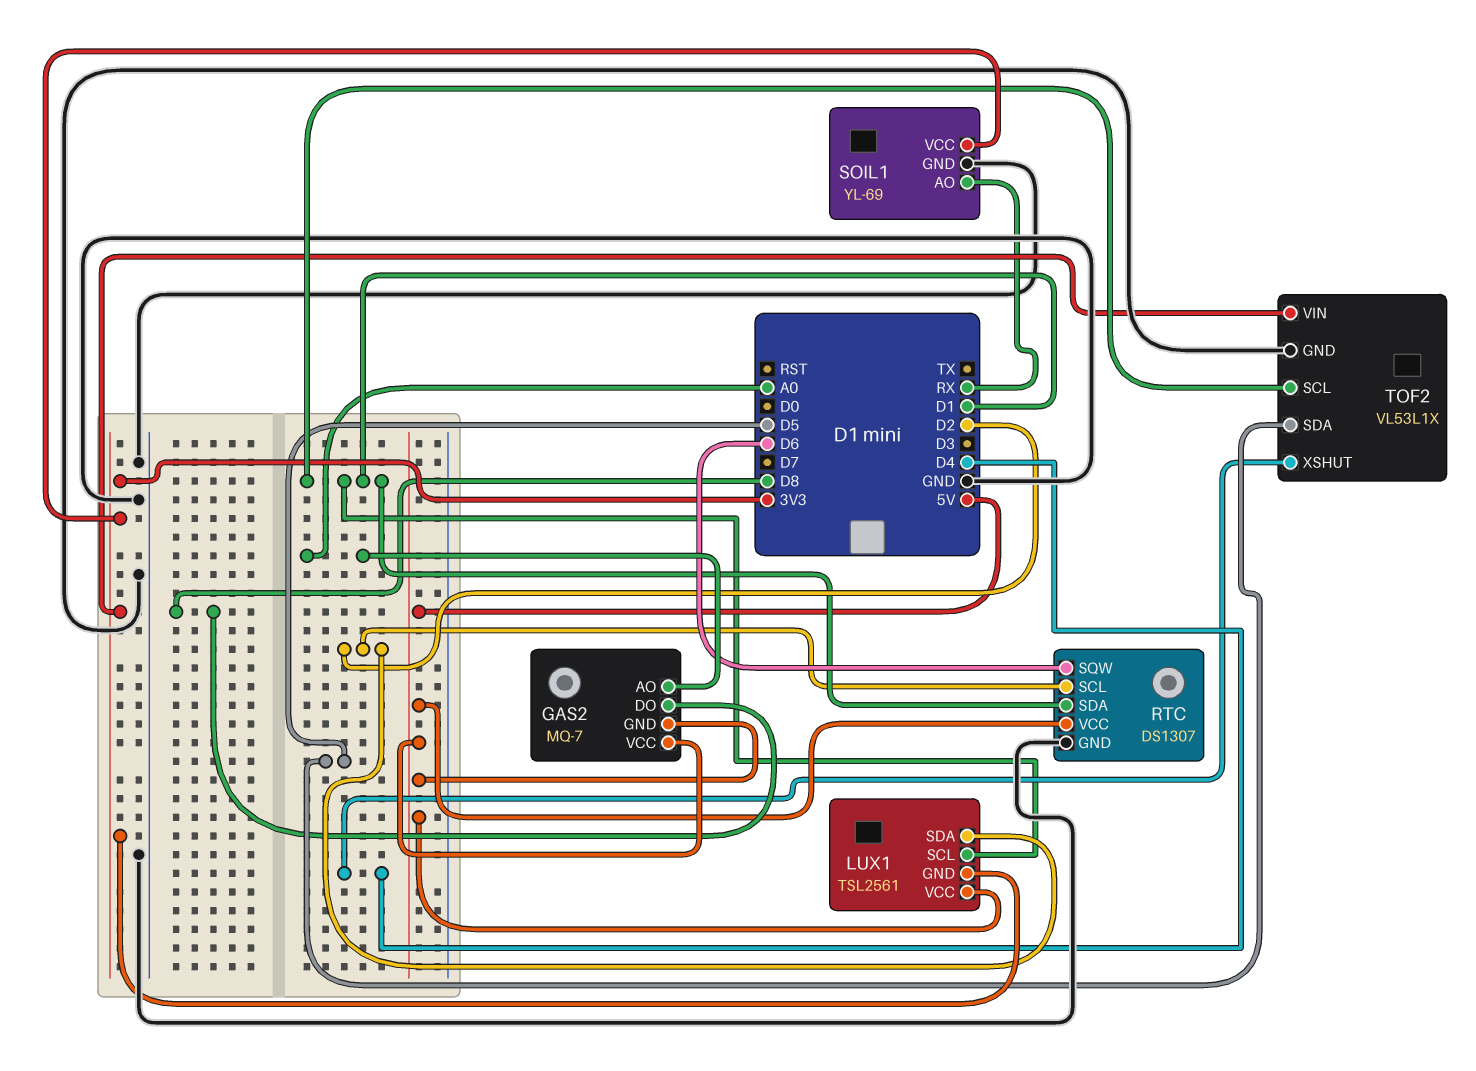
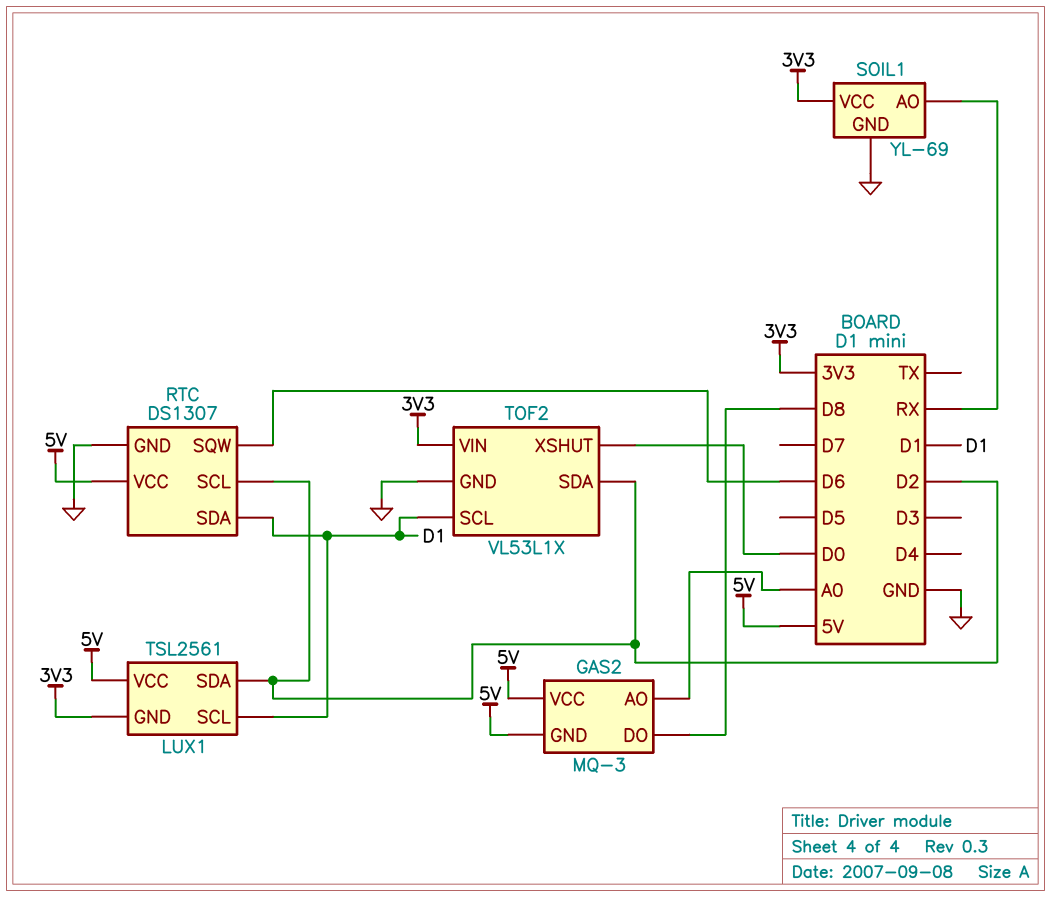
GAS2: MQ-7 -> MQ-3
TOF2 pin SDA: D5 -> D2
TOF2 pin XSHUT: D4 -> D0

